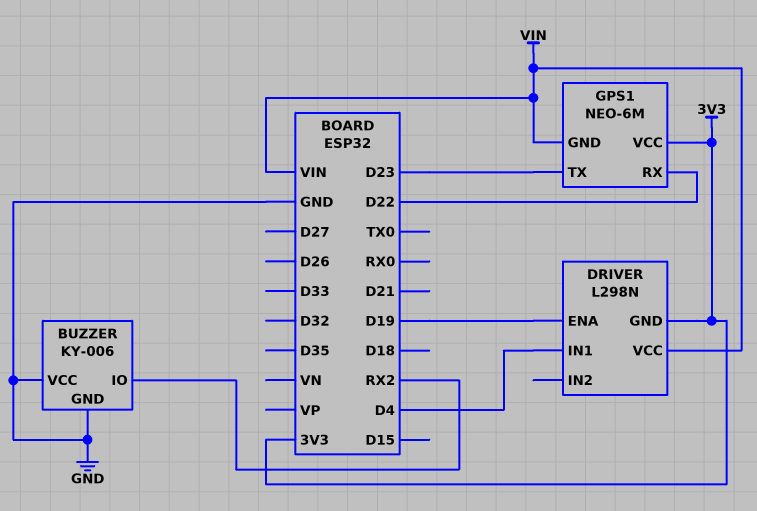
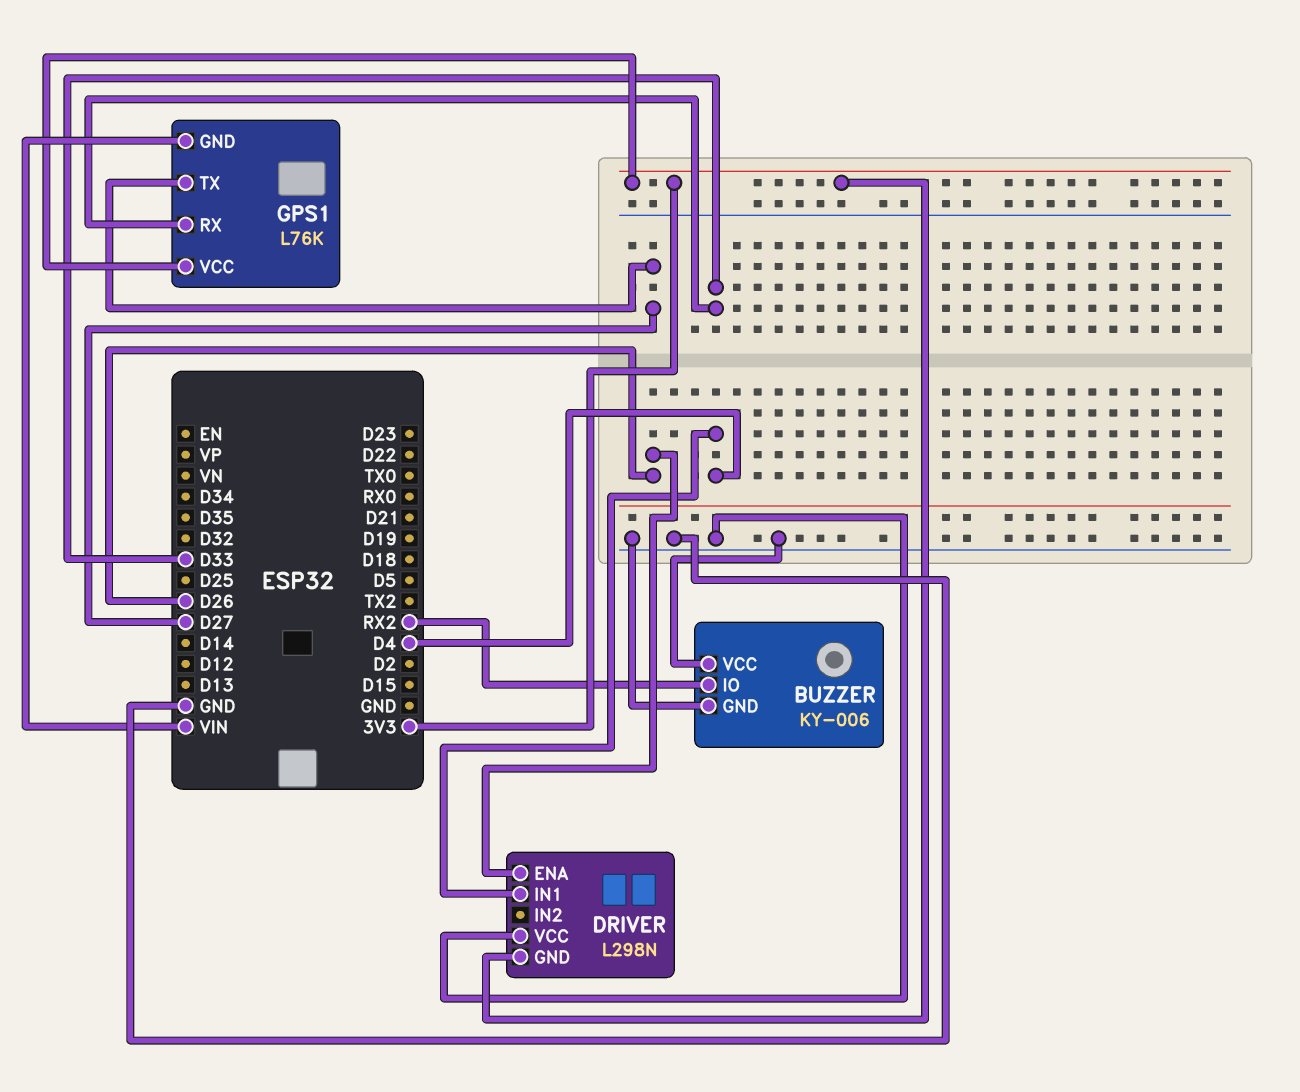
DRIVER pin ENA: D19 -> D26
DRIVER pin VCC: VIN -> GND
GPS1: NEO-6M -> L76K
GPS1 pin RX: D22 -> D33
GPS1 pin TX: D23 -> D27

